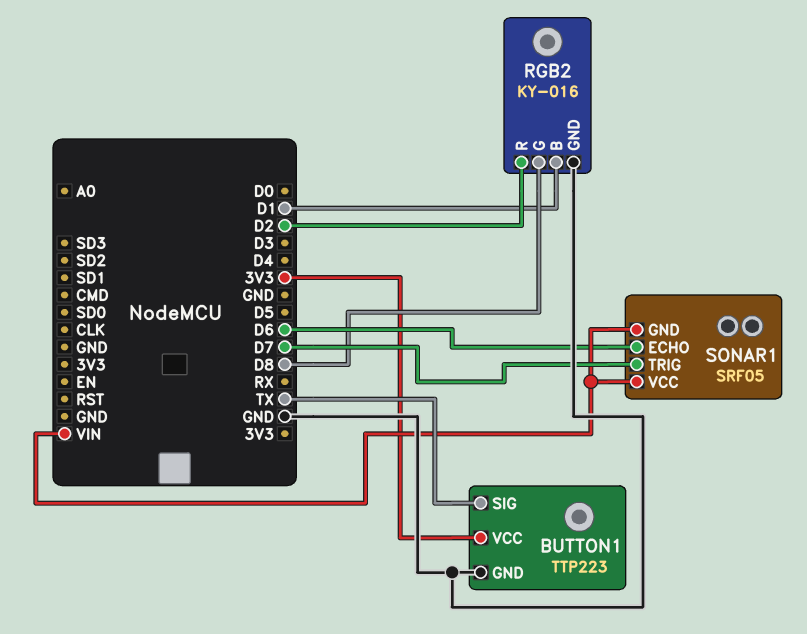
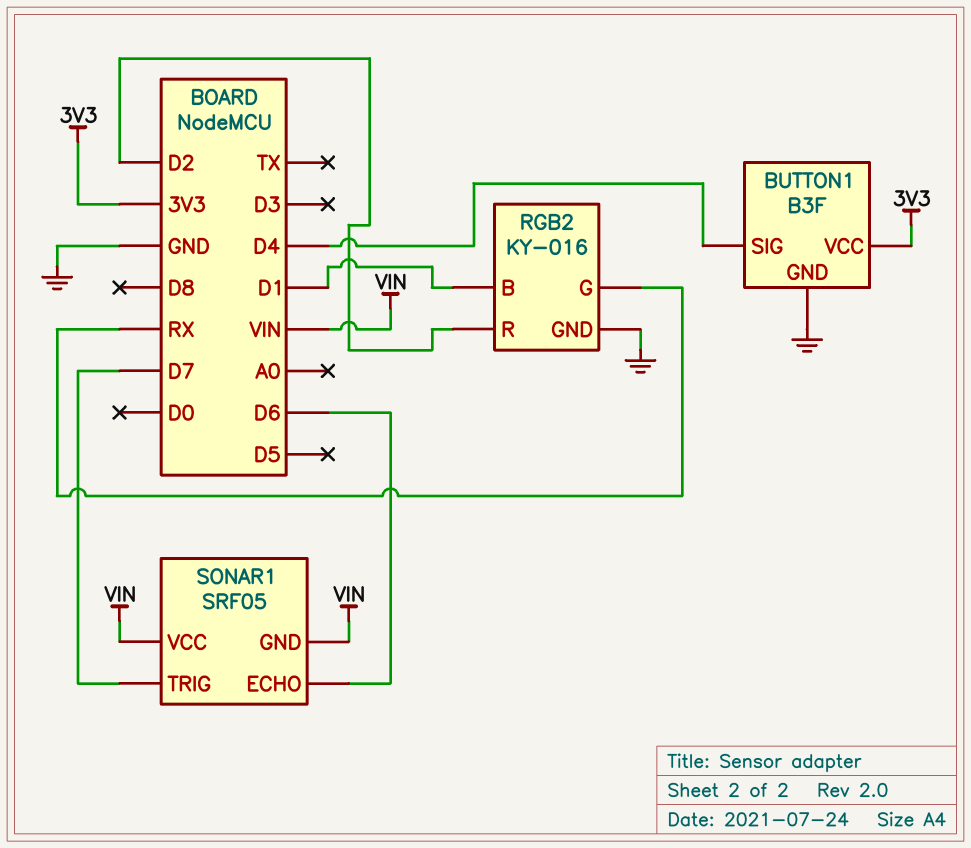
BUTTON1: TTP223 -> B3F
BUTTON1 pin SIG: TX -> D4
RGB2 pin G: D8 -> RX

